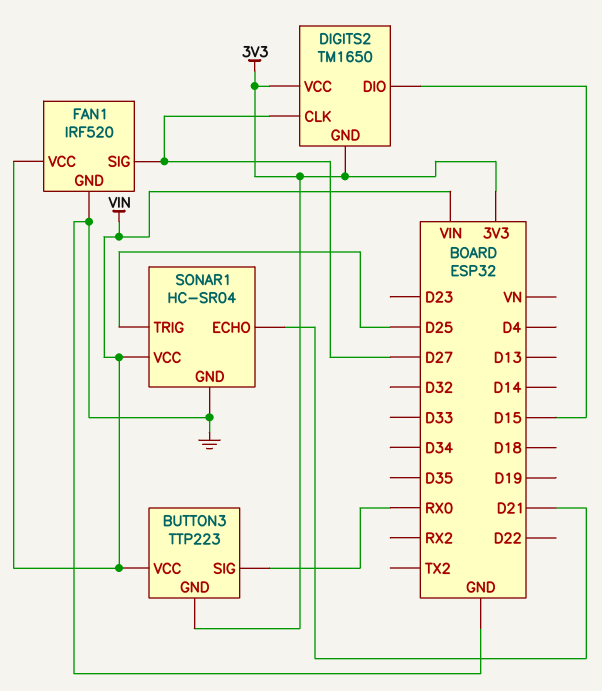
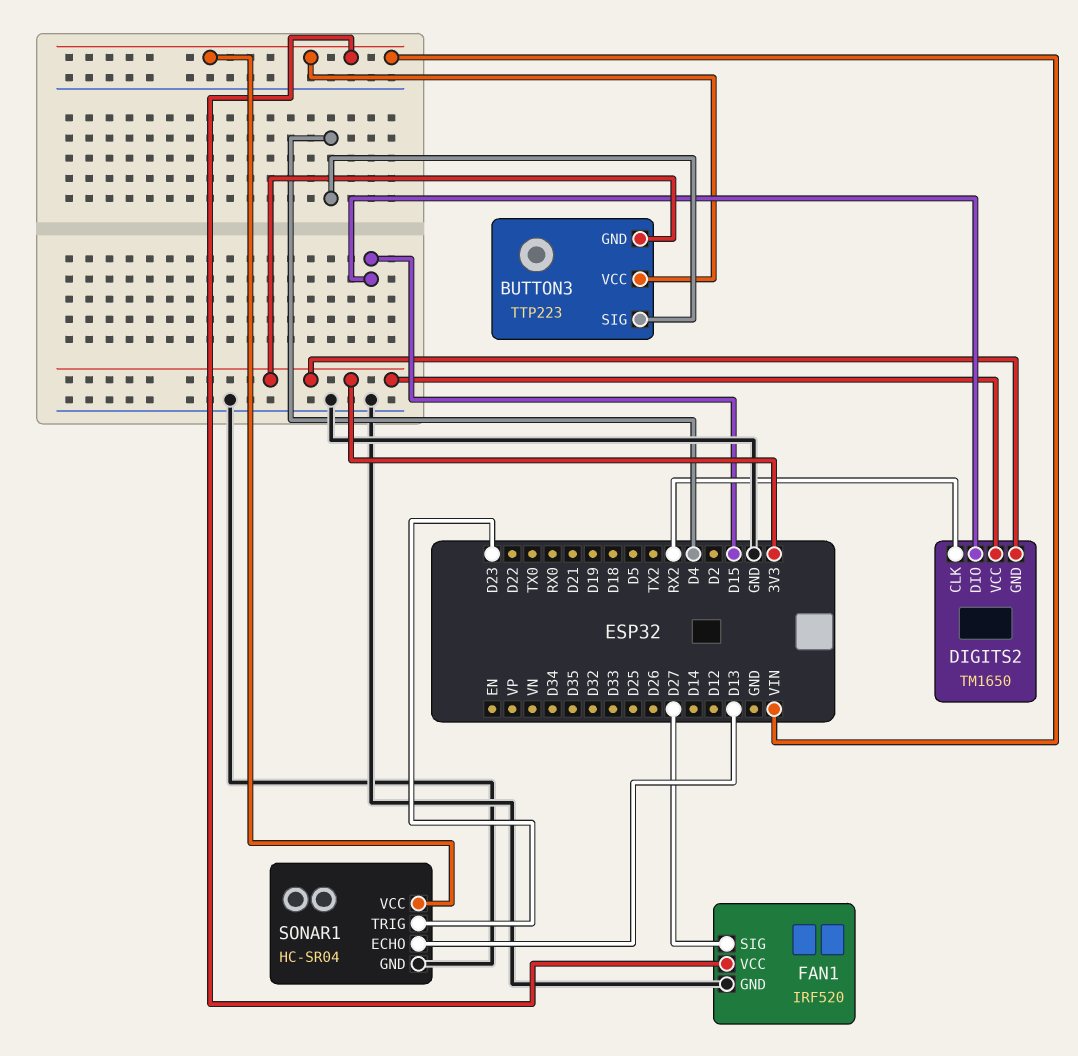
BUTTON3 pin SIG: RX0 -> D4
DIGITS2 pin CLK: D27 -> RX2
SONAR1 pin ECHO: D21 -> D13
SONAR1 pin TRIG: D25 -> D23

